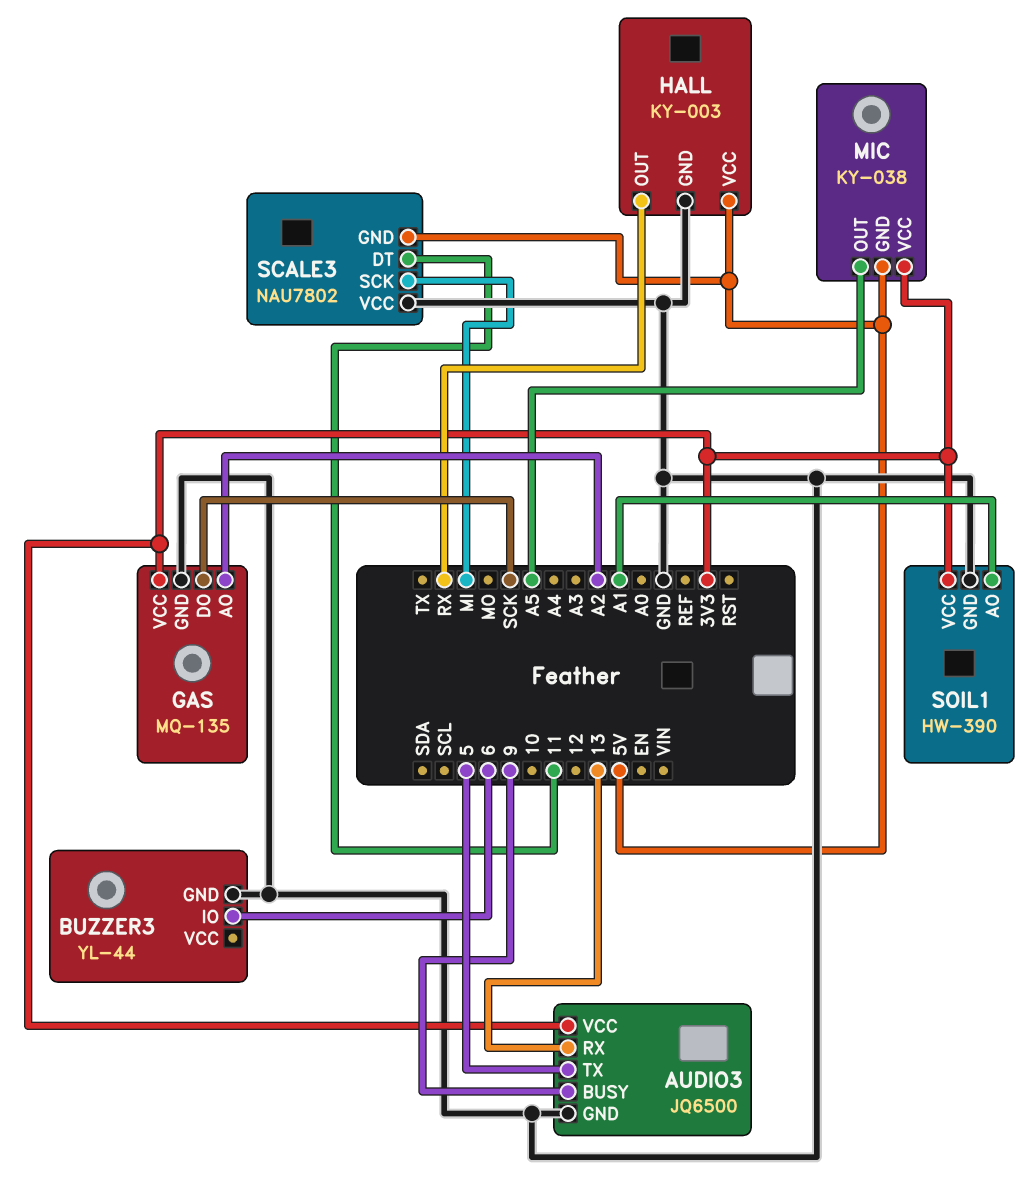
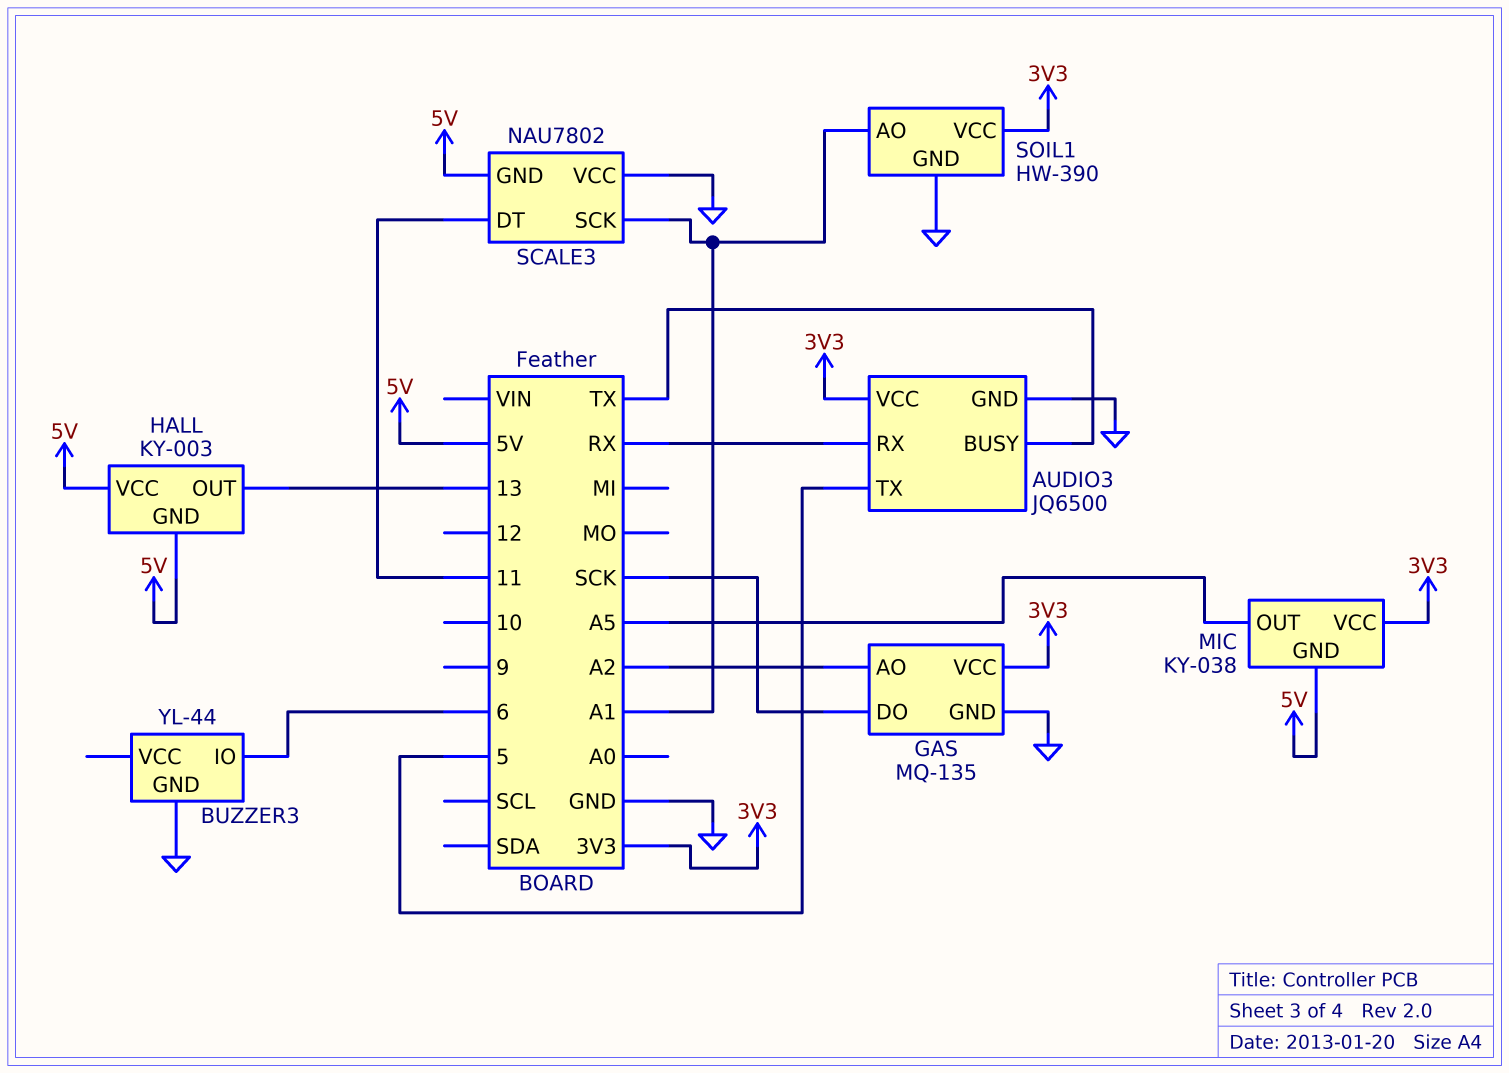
AUDIO3 pin BUSY: 9 -> TX
AUDIO3 pin RX: 13 -> RX
HALL pin GND: GND -> 5V
HALL pin OUT: RX -> 13
SCALE3 pin SCK: MI -> A1

